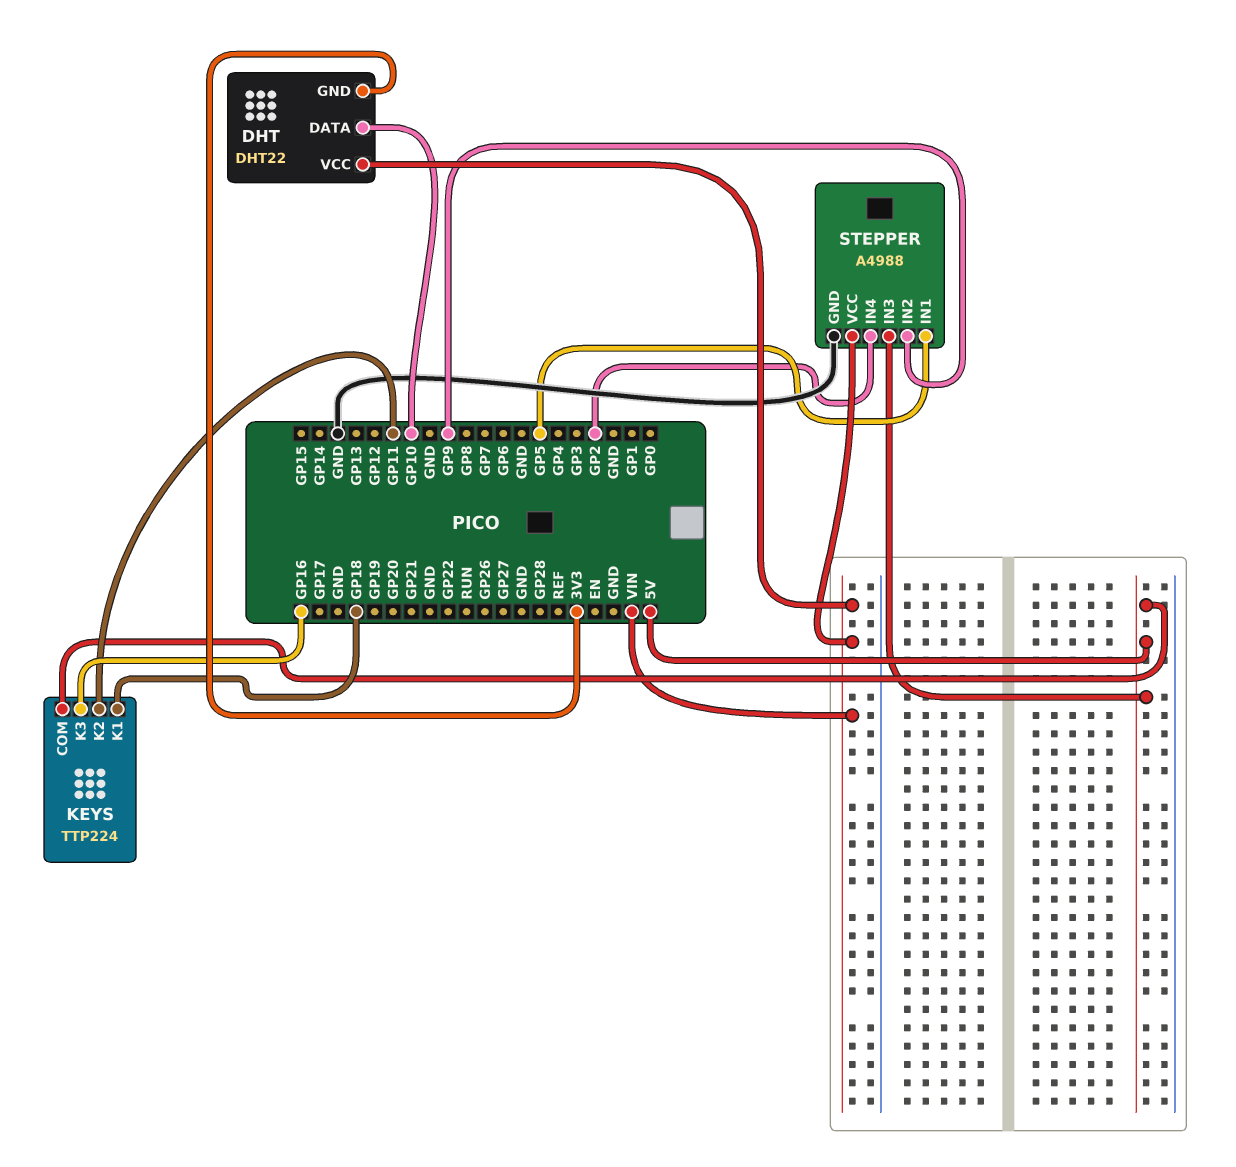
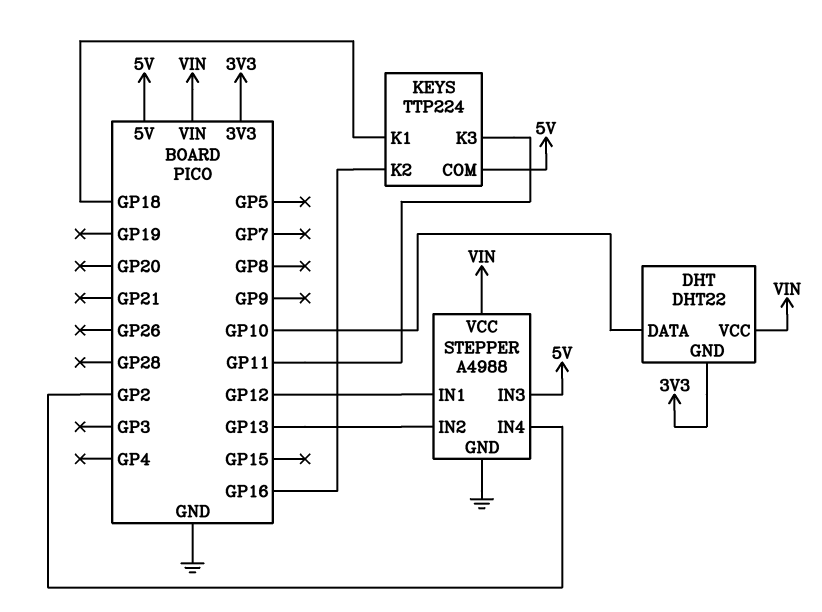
KEYS pin K2: GP11 -> GP16
KEYS pin K3: GP16 -> GP11
STEPPER pin IN1: GP5 -> GP12
STEPPER pin IN2: GP9 -> GP13

